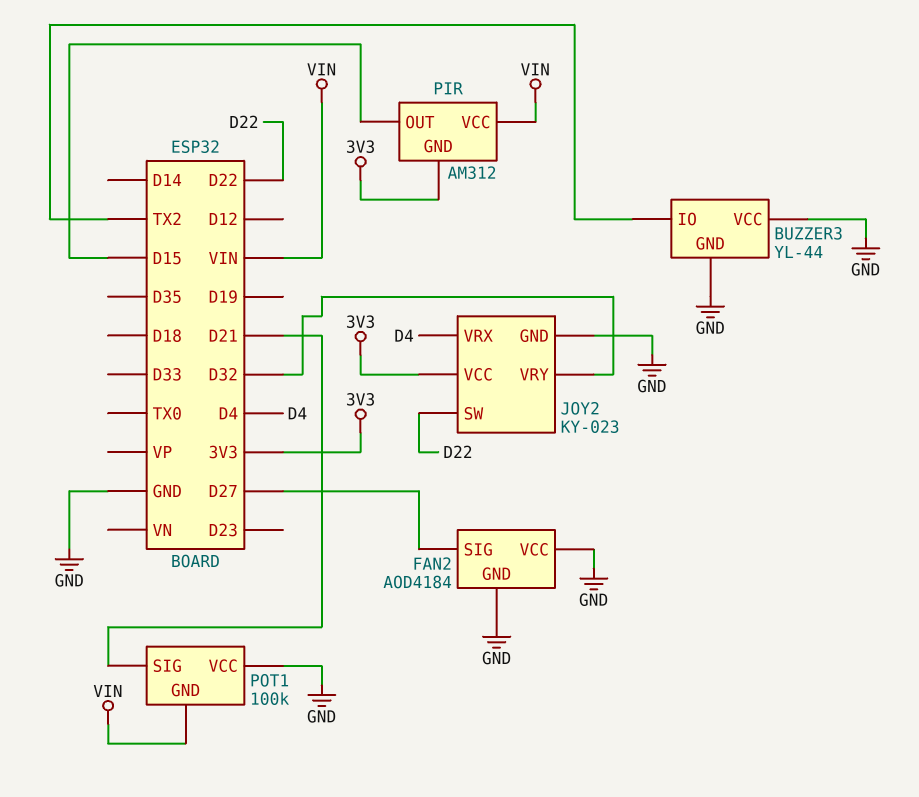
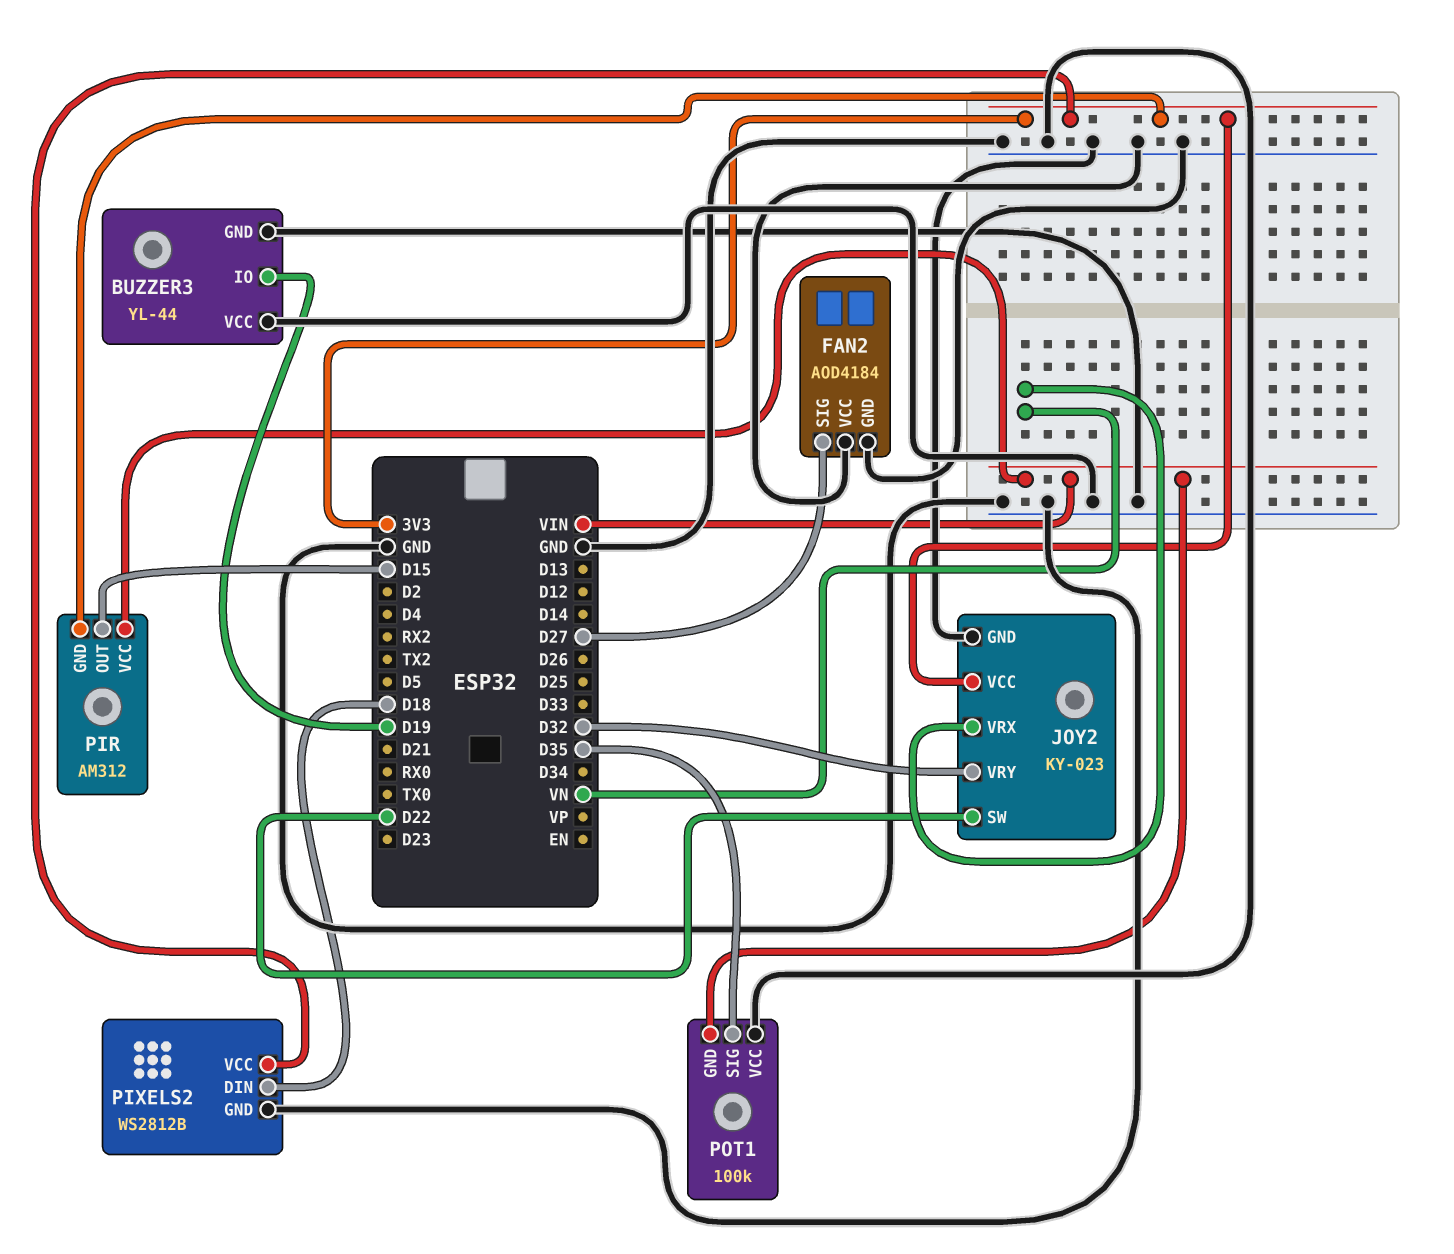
BUZZER3 pin IO: TX2 -> D19
JOY2 pin VRX: D4 -> VN
PIXELS2: none -> WS2812B
PIXELS2 pin DIN: none -> D18
PIXELS2 pin GND: none -> GND
PIXELS2 pin VCC: none -> 3V3
POT1 pin SIG: D21 -> D35

